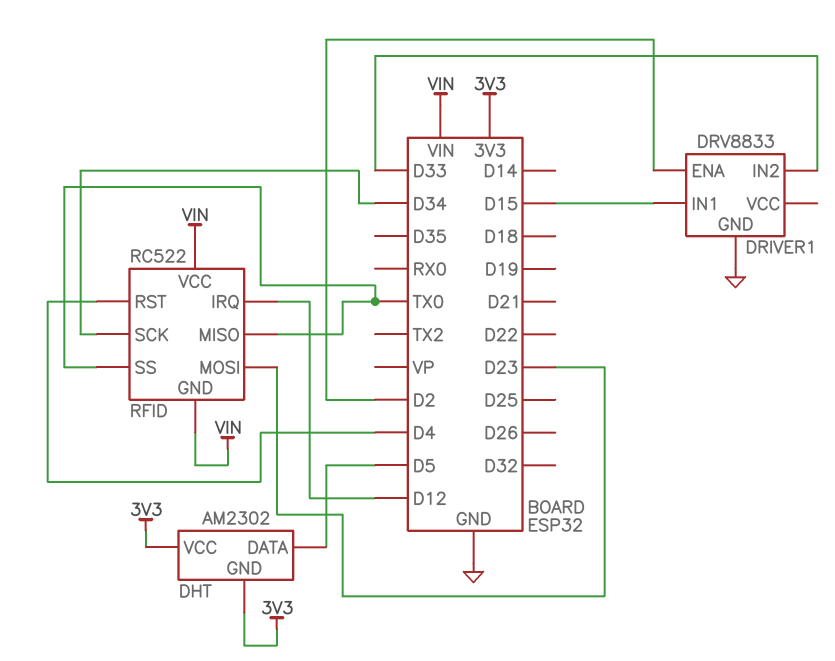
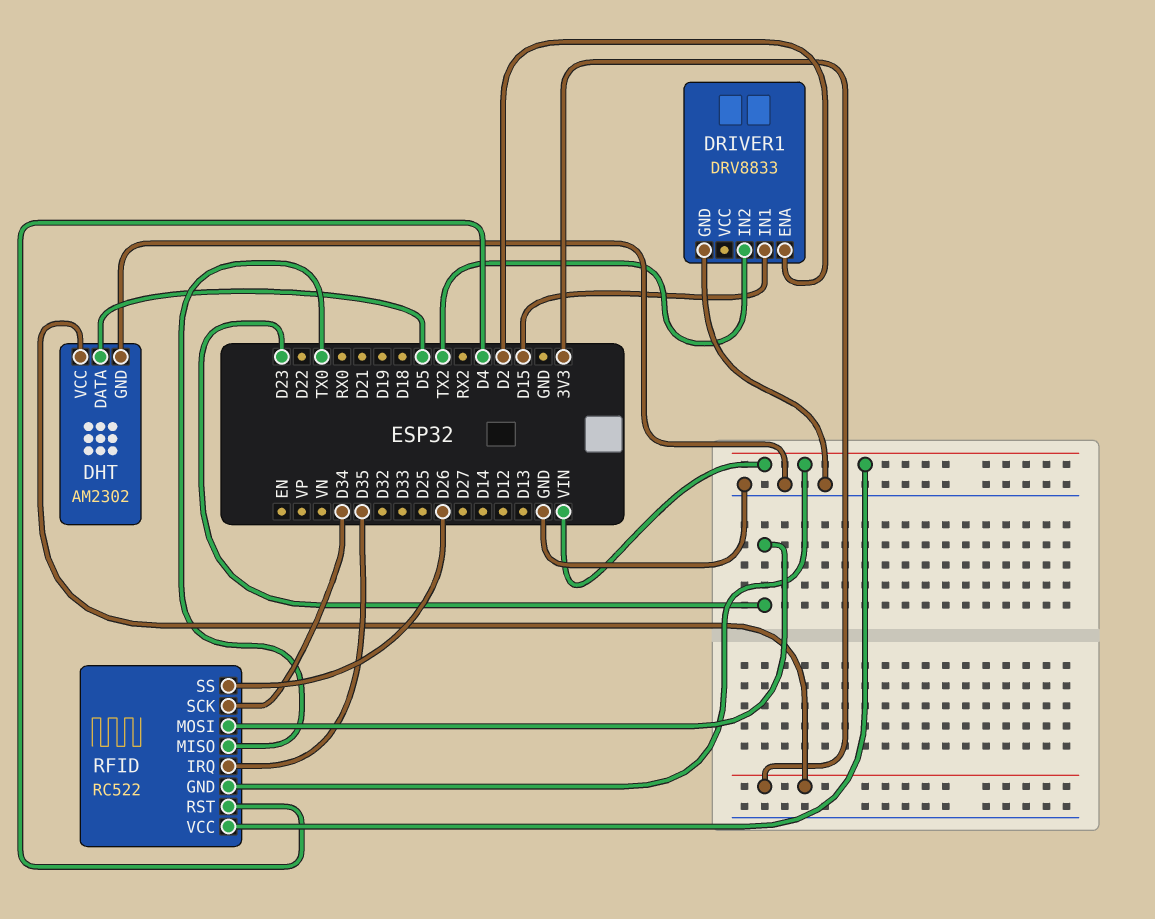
DHT pin GND: 3V3 -> GND
DRIVER1 pin IN2: D33 -> TX2
RFID pin IRQ: D12 -> D35
RFID pin SS: TX0 -> D26

